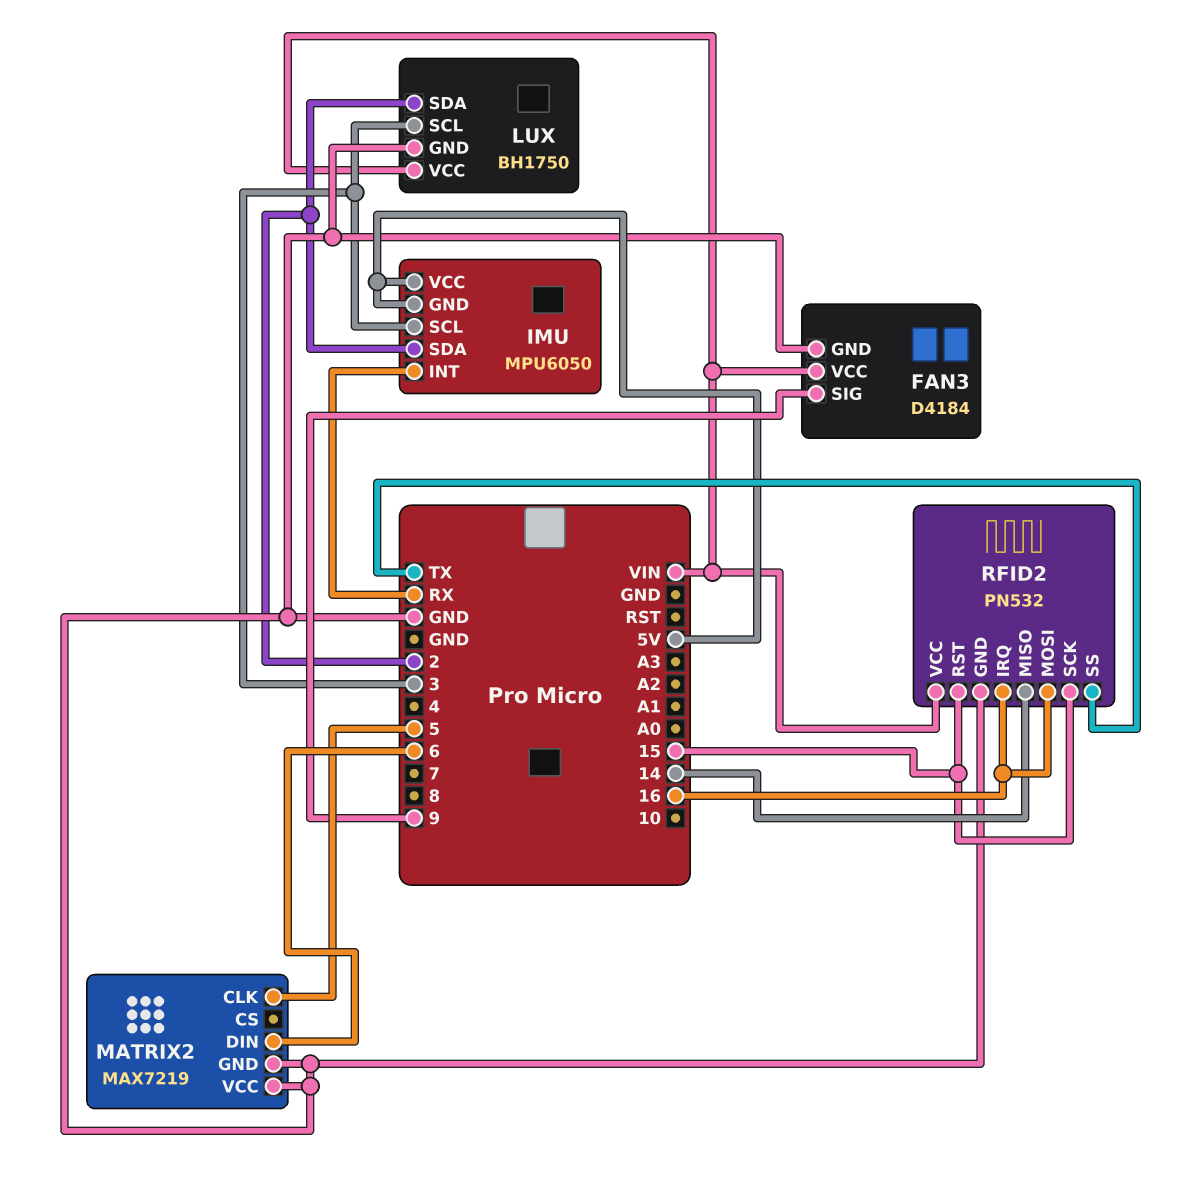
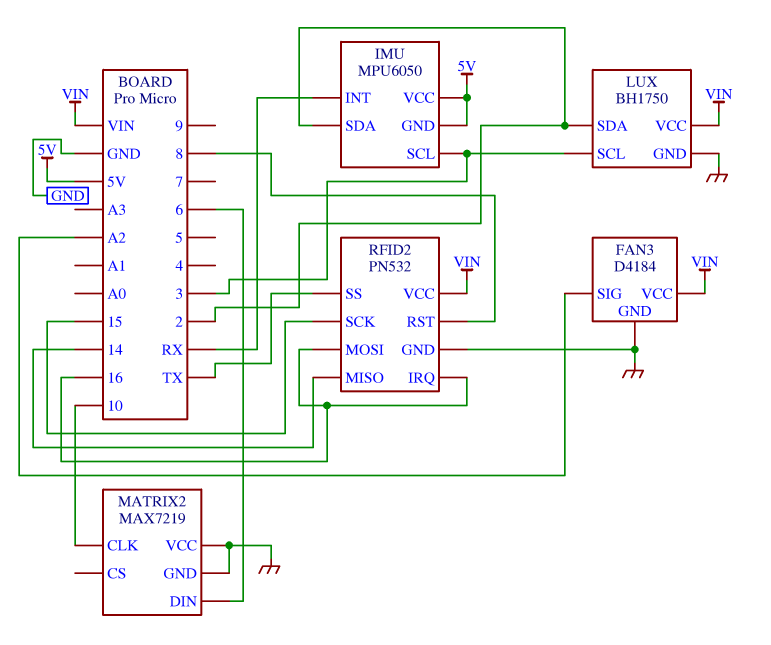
FAN3 pin SIG: 9 -> A2
MATRIX2 pin CLK: 5 -> 10
RFID2 pin RST: 15 -> 8

